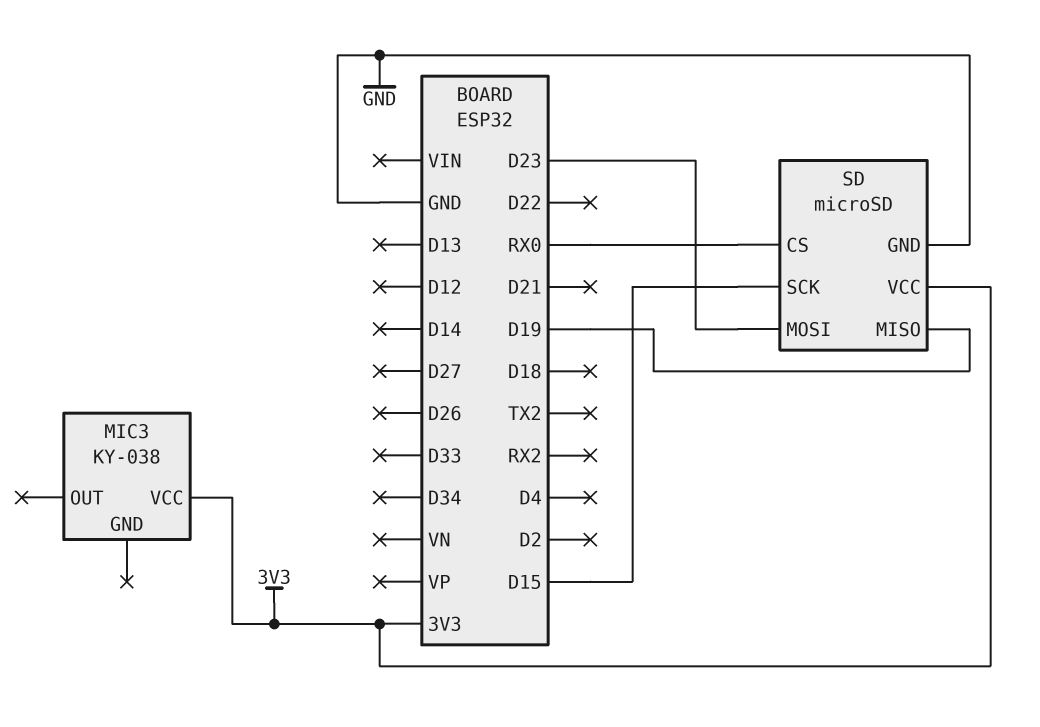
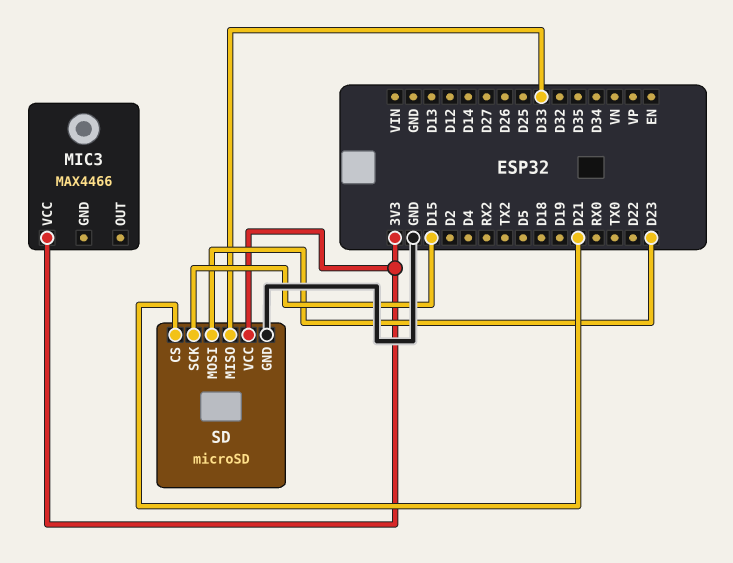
MIC3: KY-038 -> MAX4466
SD pin CS: RX0 -> D21
SD pin MISO: D19 -> D33

